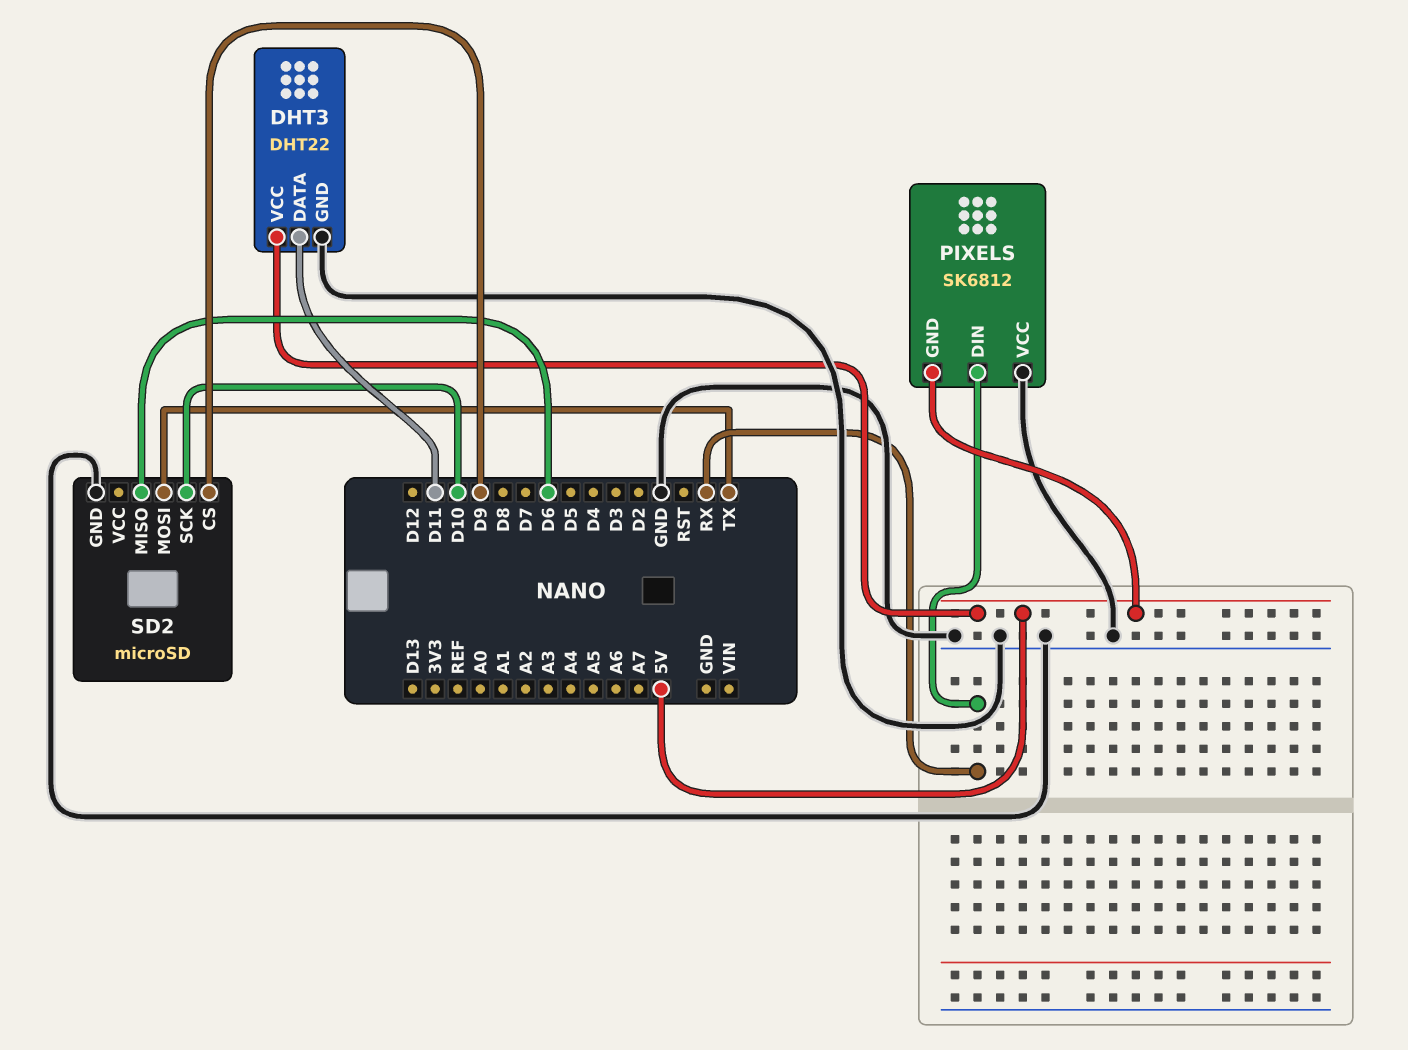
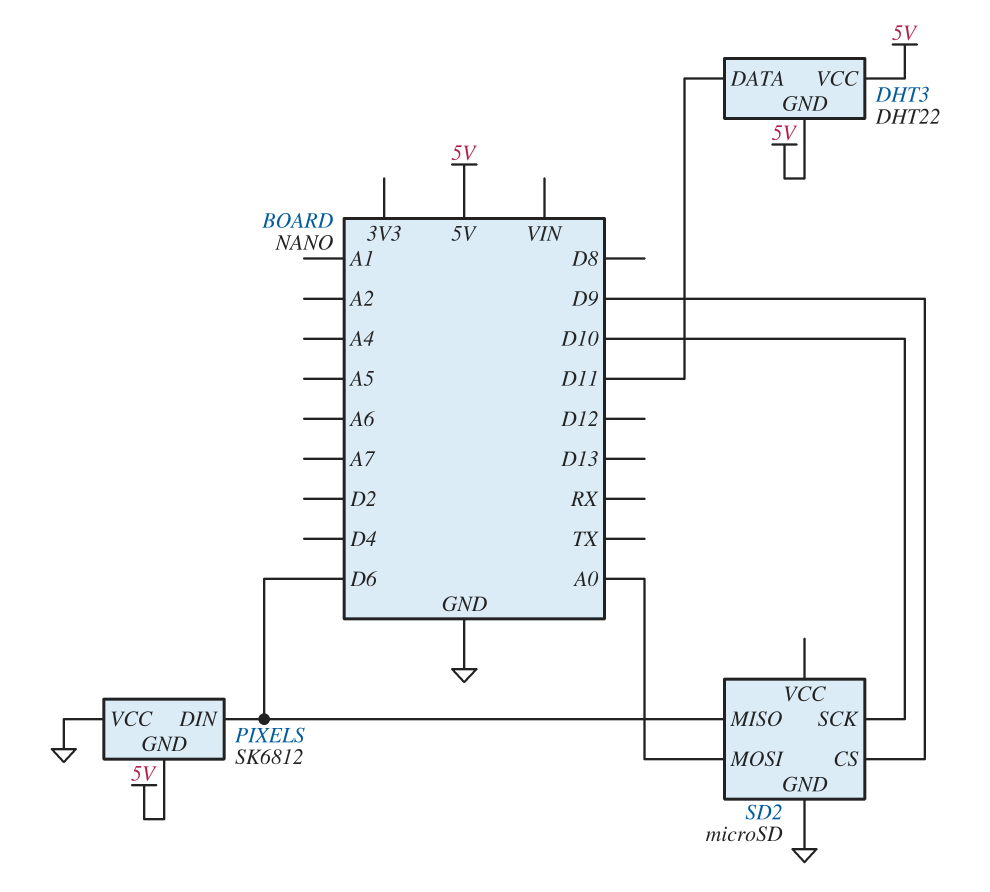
DHT3 pin GND: GND -> 5V
PIXELS pin DIN: RX -> D6
SD2 pin MOSI: TX -> A0

